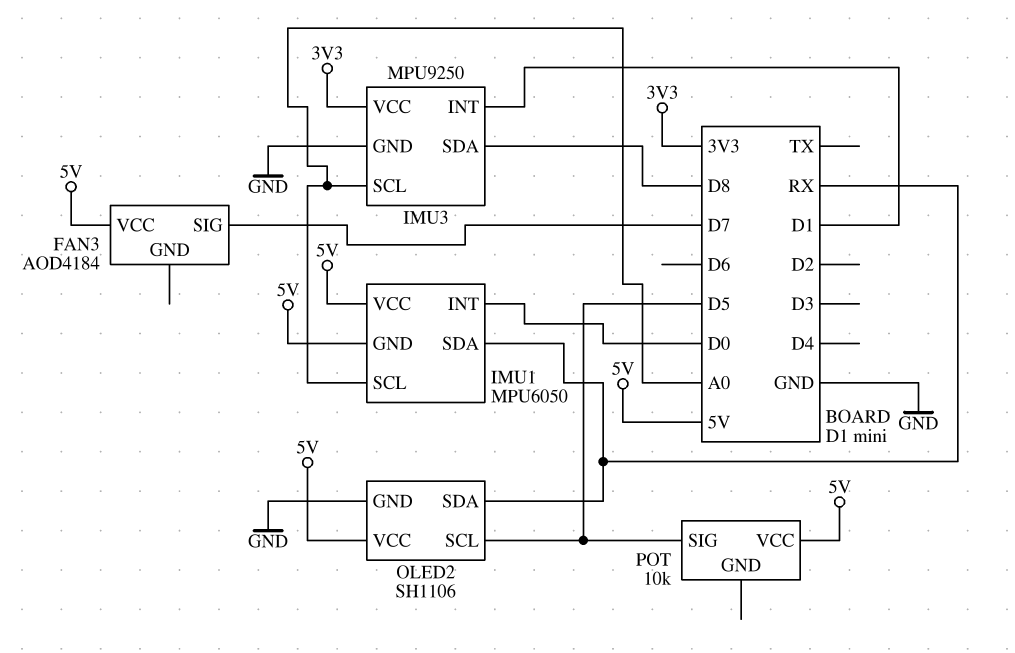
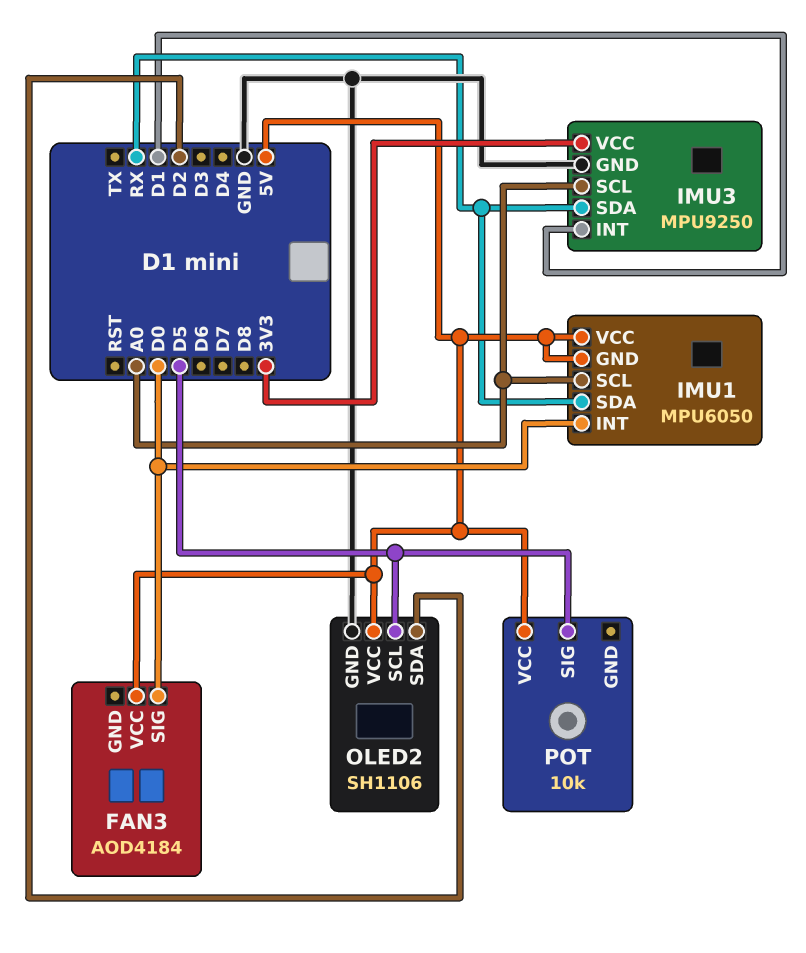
FAN3 pin SIG: D7 -> D0
IMU3 pin SDA: D8 -> RX
OLED2 pin SDA: RX -> D2

